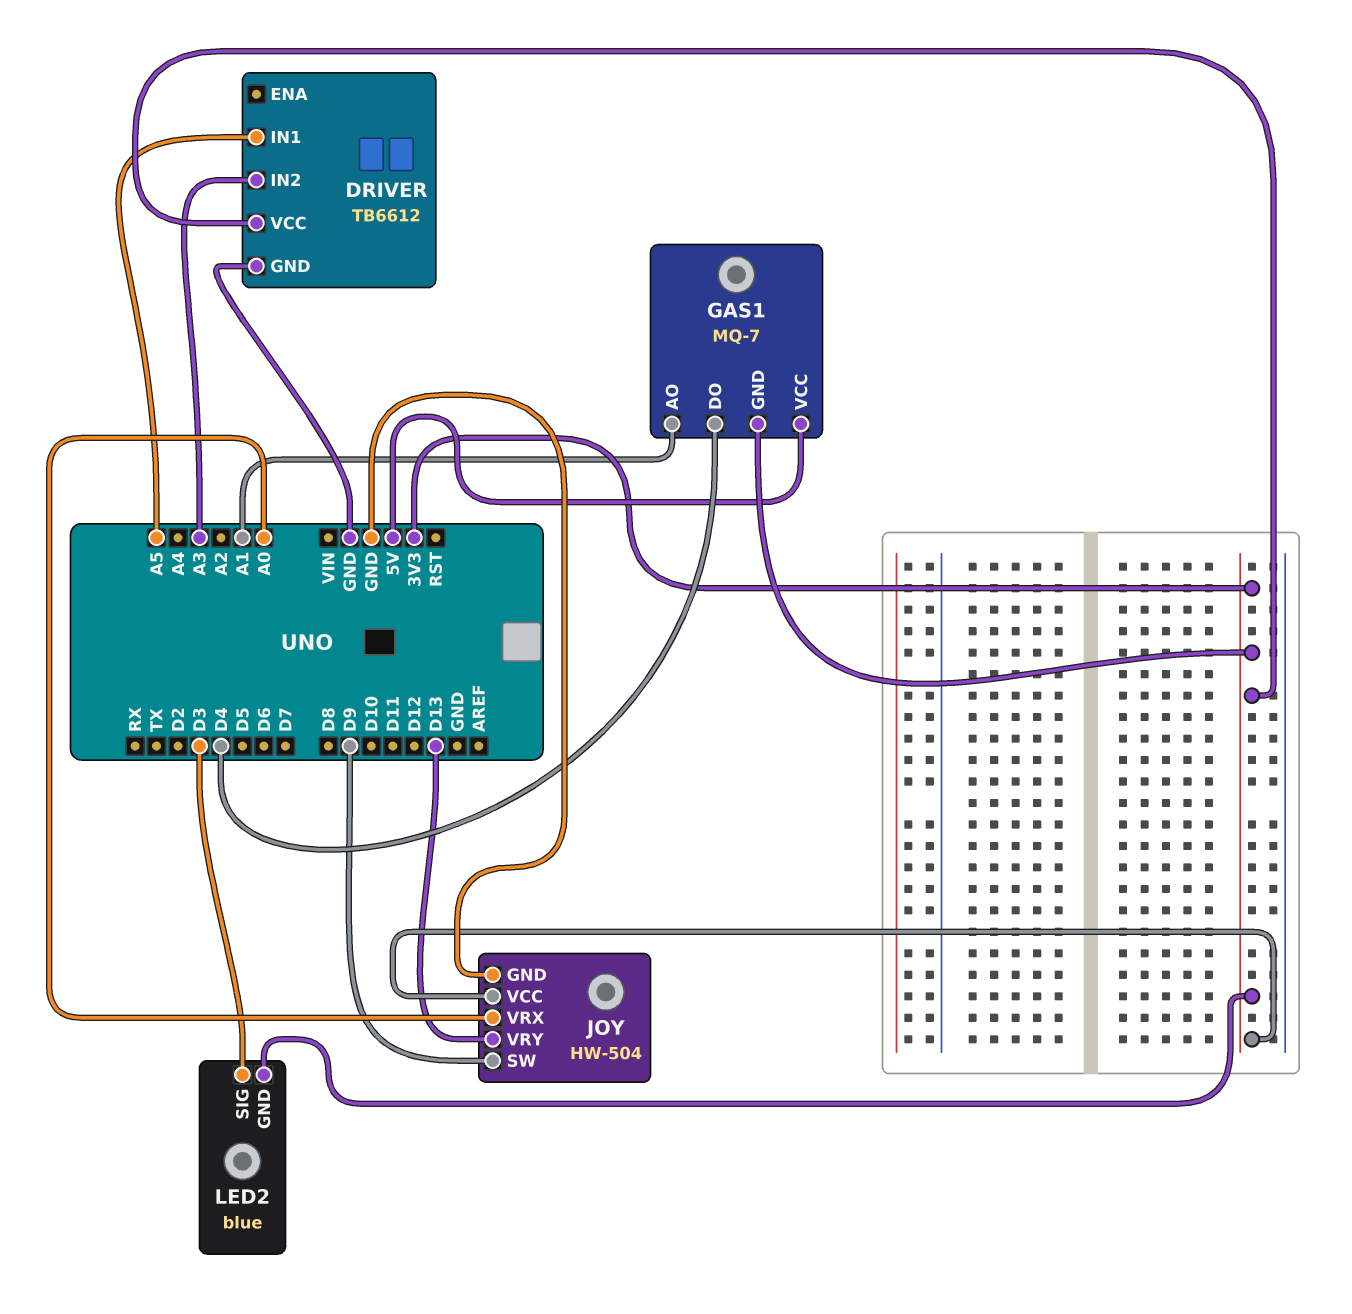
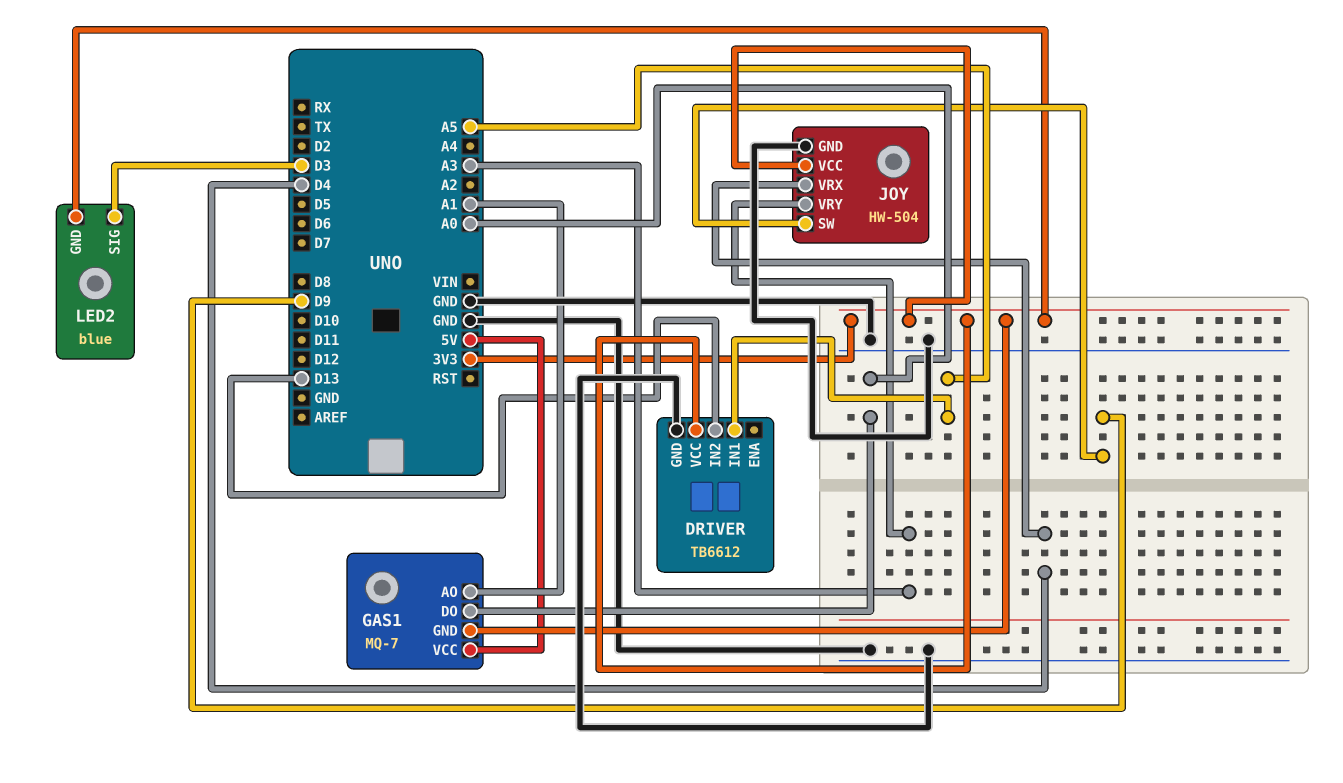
DRIVER pin IN2: A3 -> D13
GAS1 pin DO: D4 -> A0
JOY pin VRX: A0 -> D4
JOY pin VRY: D13 -> A3

